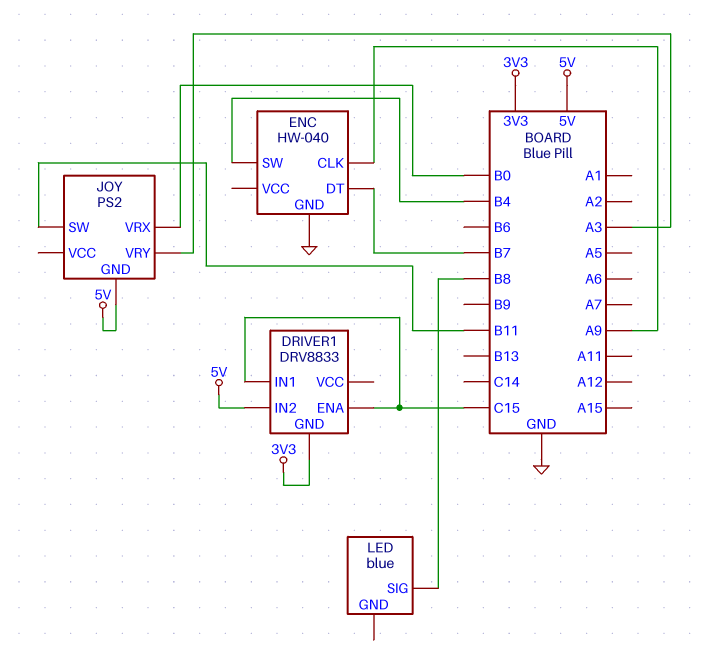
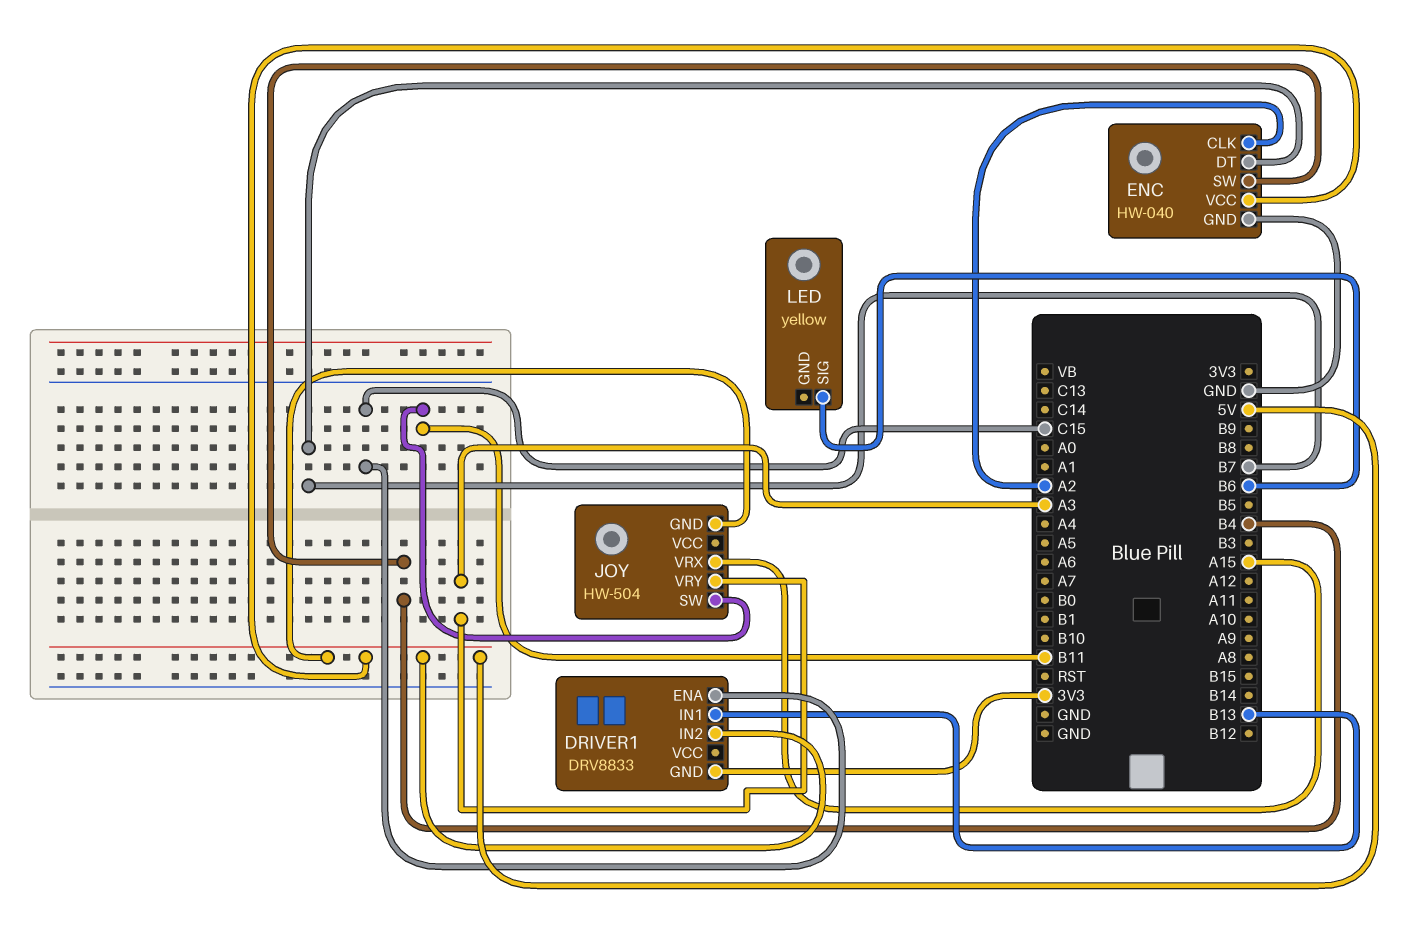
DRIVER1 pin IN1: C15 -> B13
ENC pin CLK: A9 -> A2
ENC pin VCC: none -> 5V
JOY: PS2 -> HW-504
JOY pin VRX: B0 -> A15
LED: blue -> yellow
LED pin SIG: B8 -> B6

